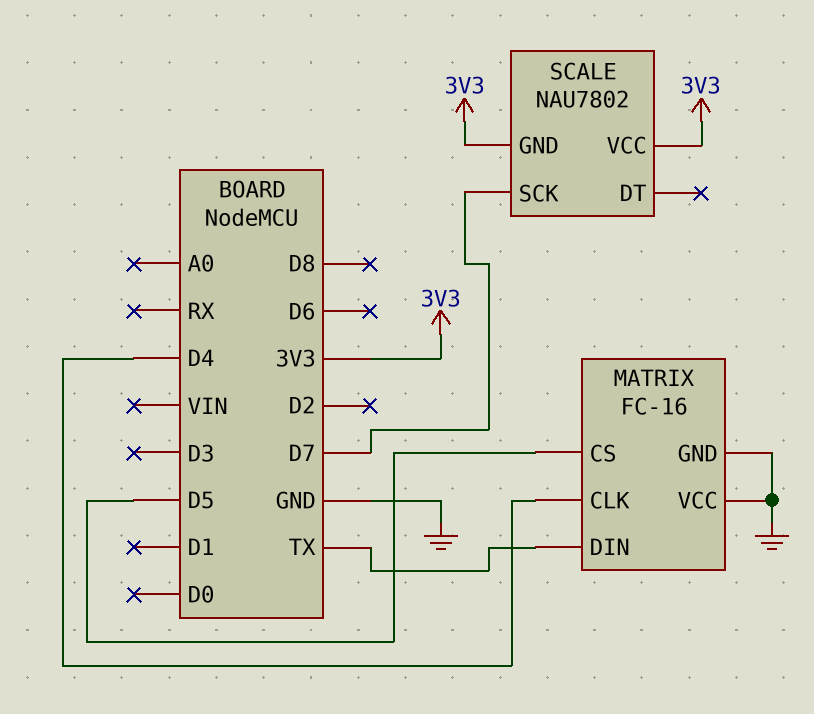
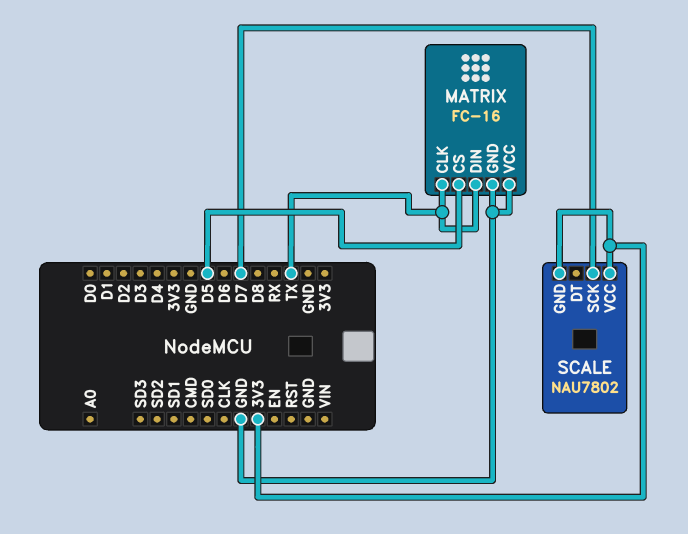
MATRIX pin CLK: D4 -> TX

